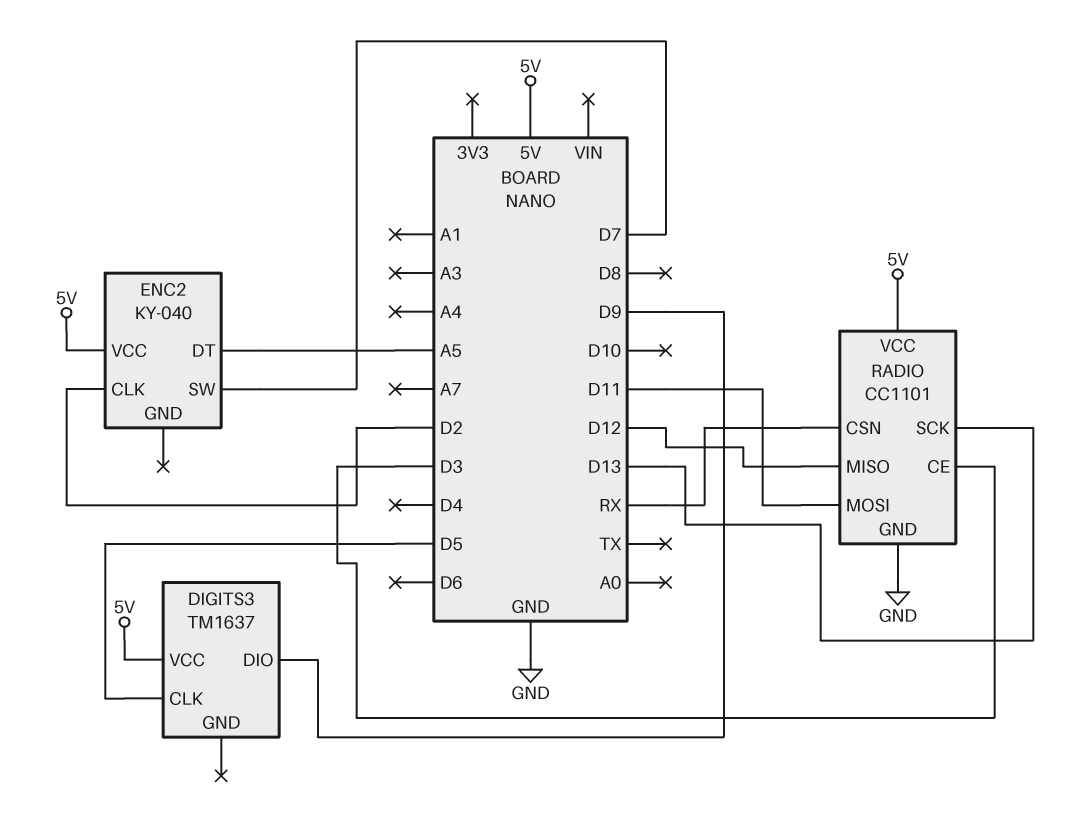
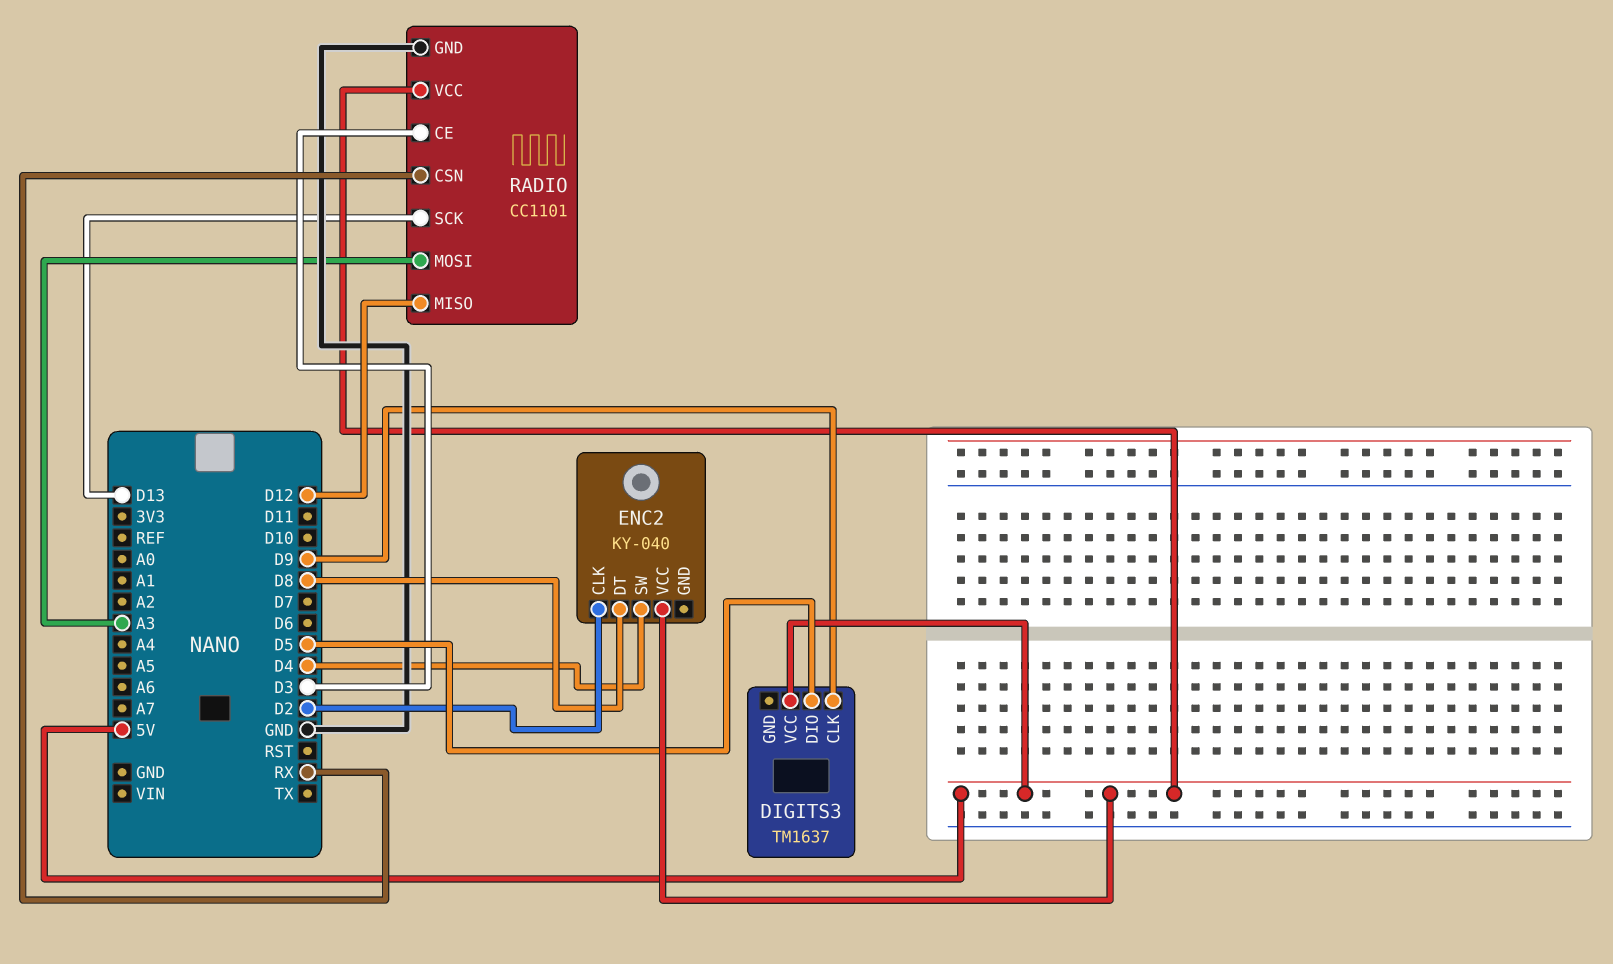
DIGITS3 pin CLK: D5 -> D9
DIGITS3 pin DIO: D9 -> D5
ENC2 pin DT: A5 -> D8
ENC2 pin SW: D7 -> D4
RADIO pin MOSI: D11 -> A3

